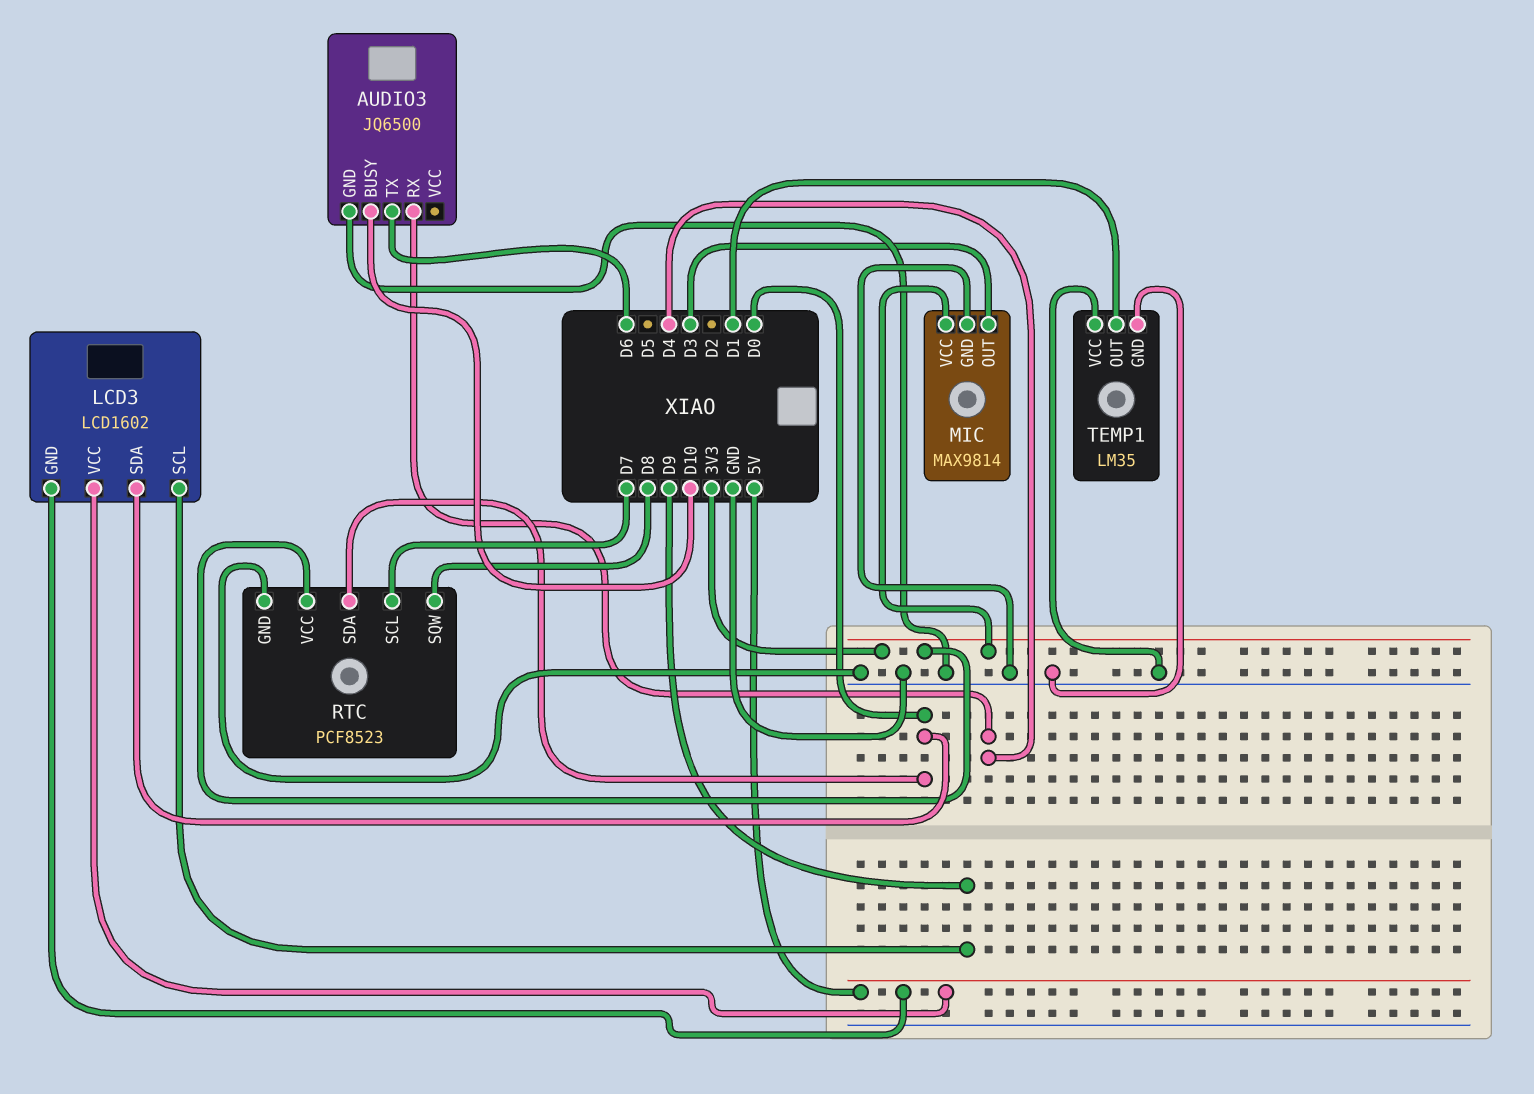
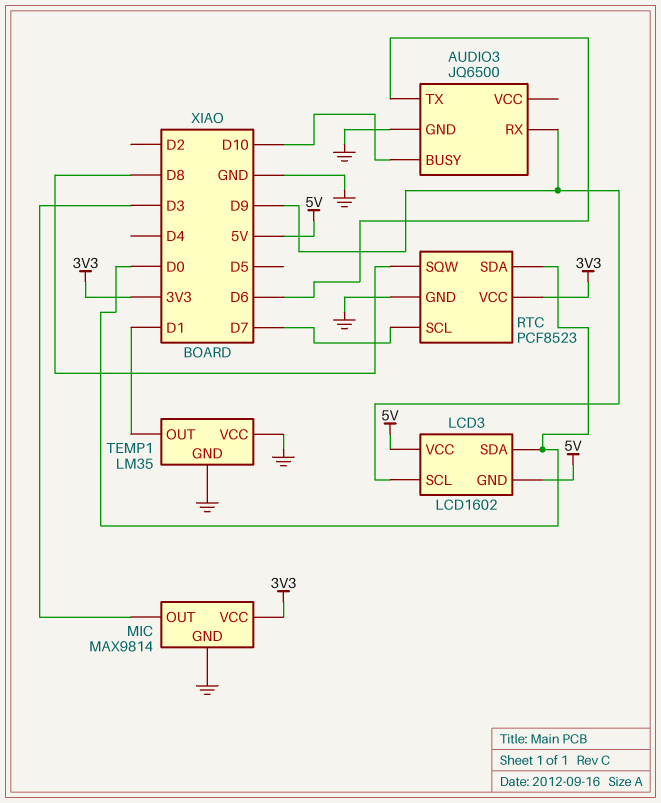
AUDIO3 pin RX: D4 -> D9

